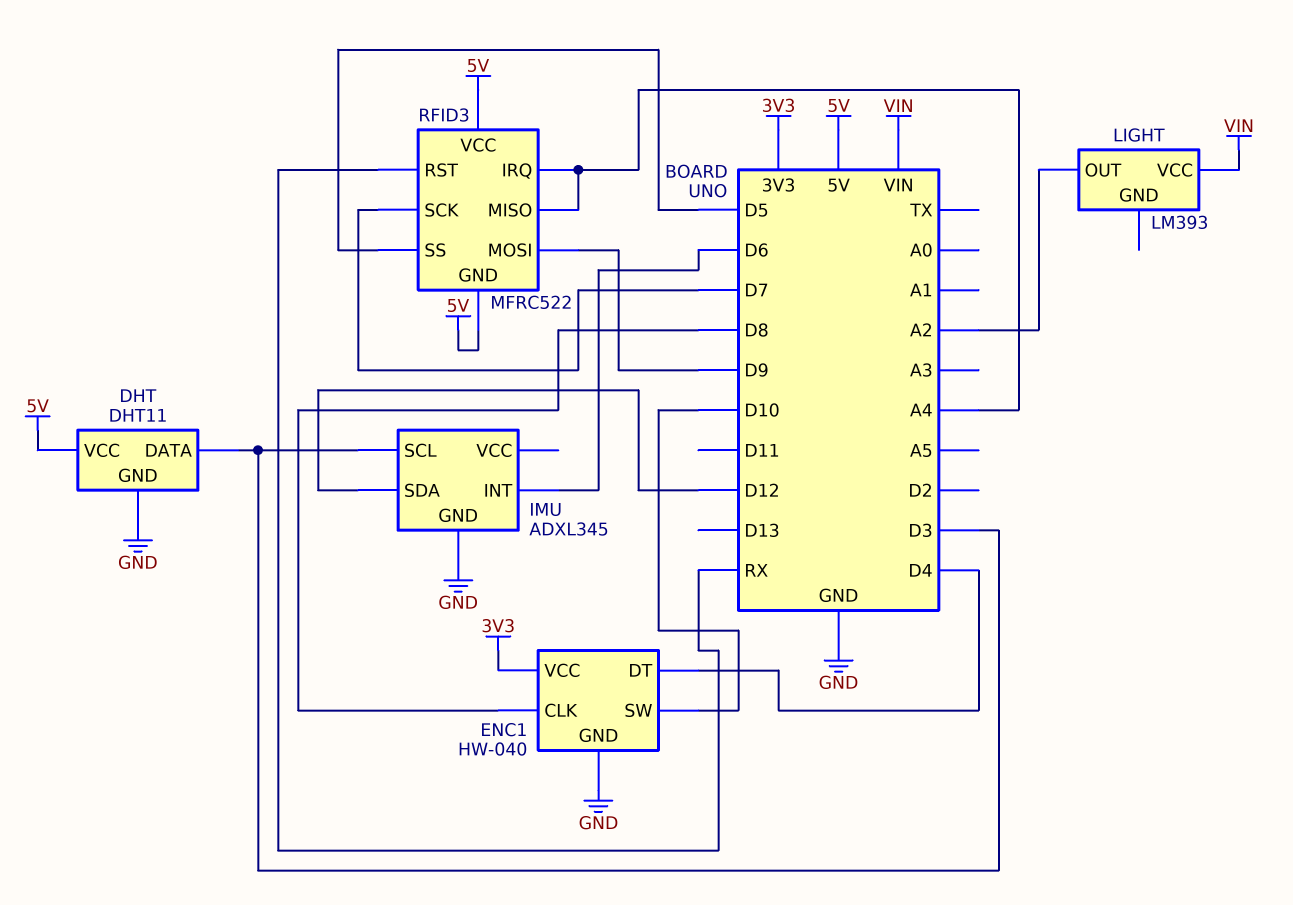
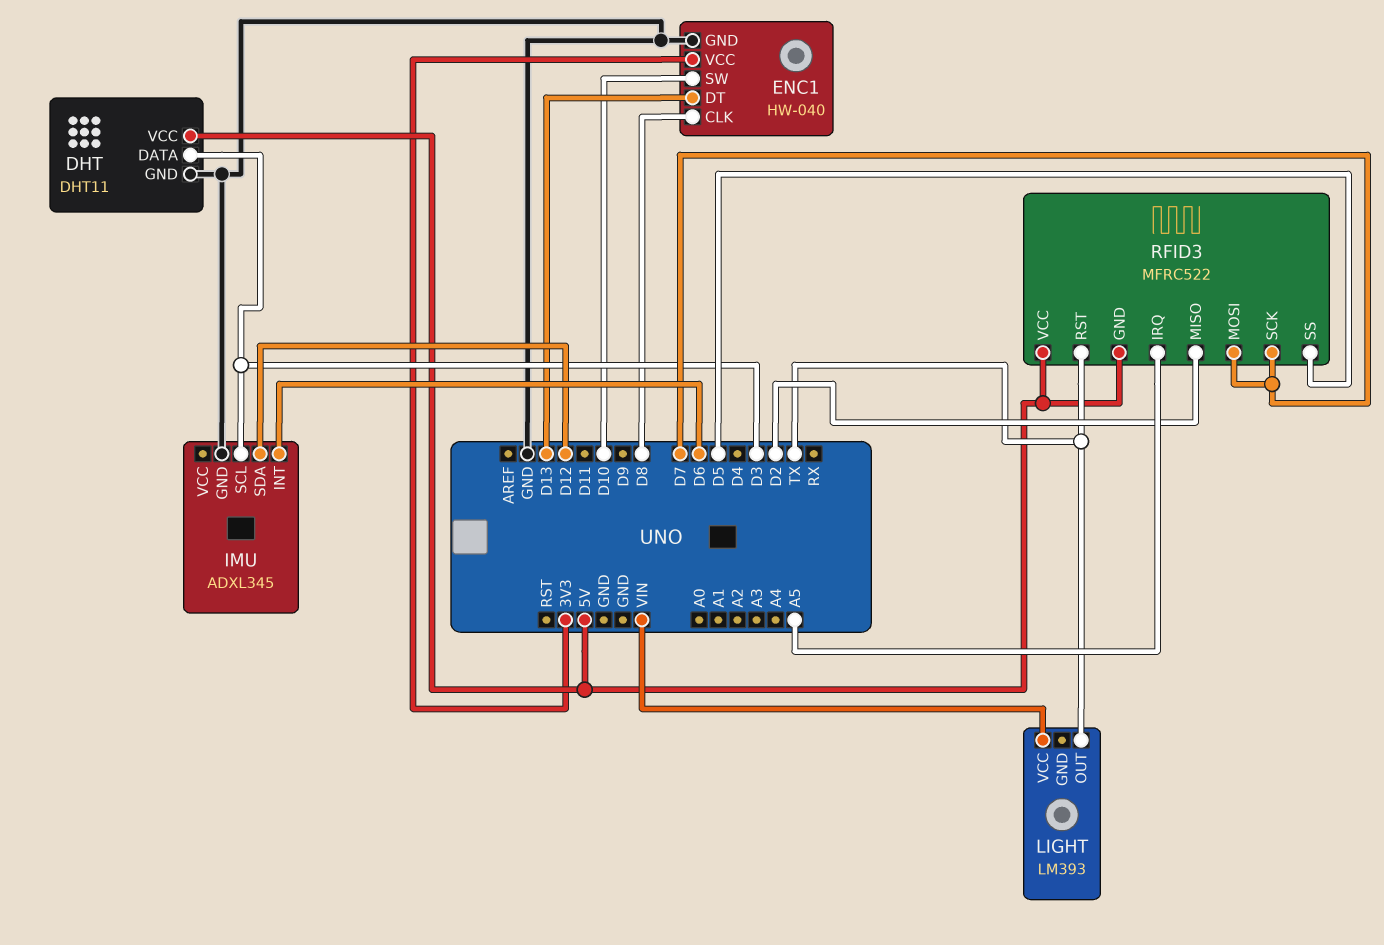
ENC1 pin DT: D4 -> D13
LIGHT pin OUT: A2 -> TX
RFID3 pin IRQ: A4 -> A5
RFID3 pin MISO: A4 -> D2
RFID3 pin MOSI: D9 -> D7
RFID3 pin RST: RX -> TX

